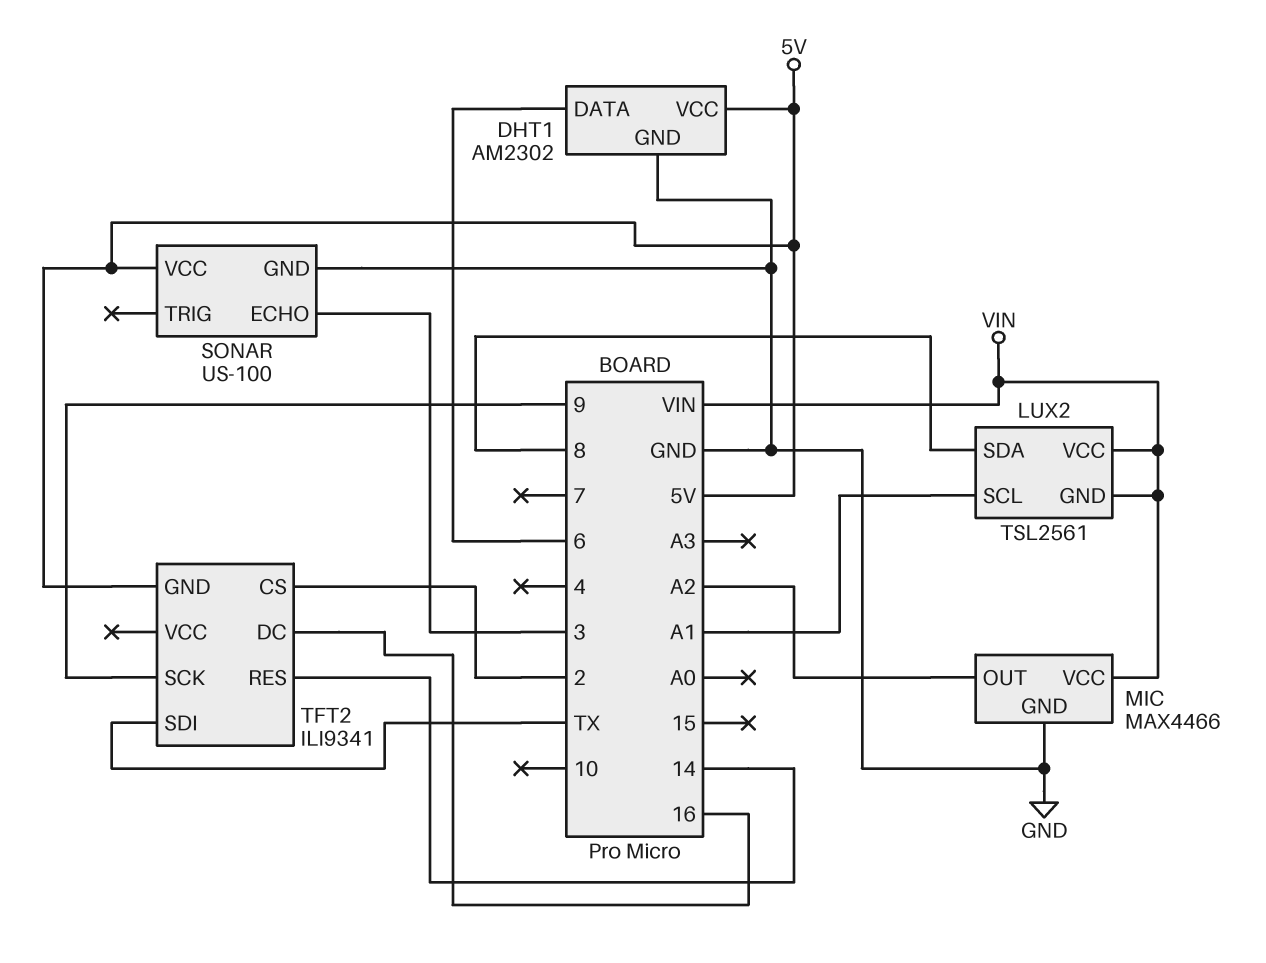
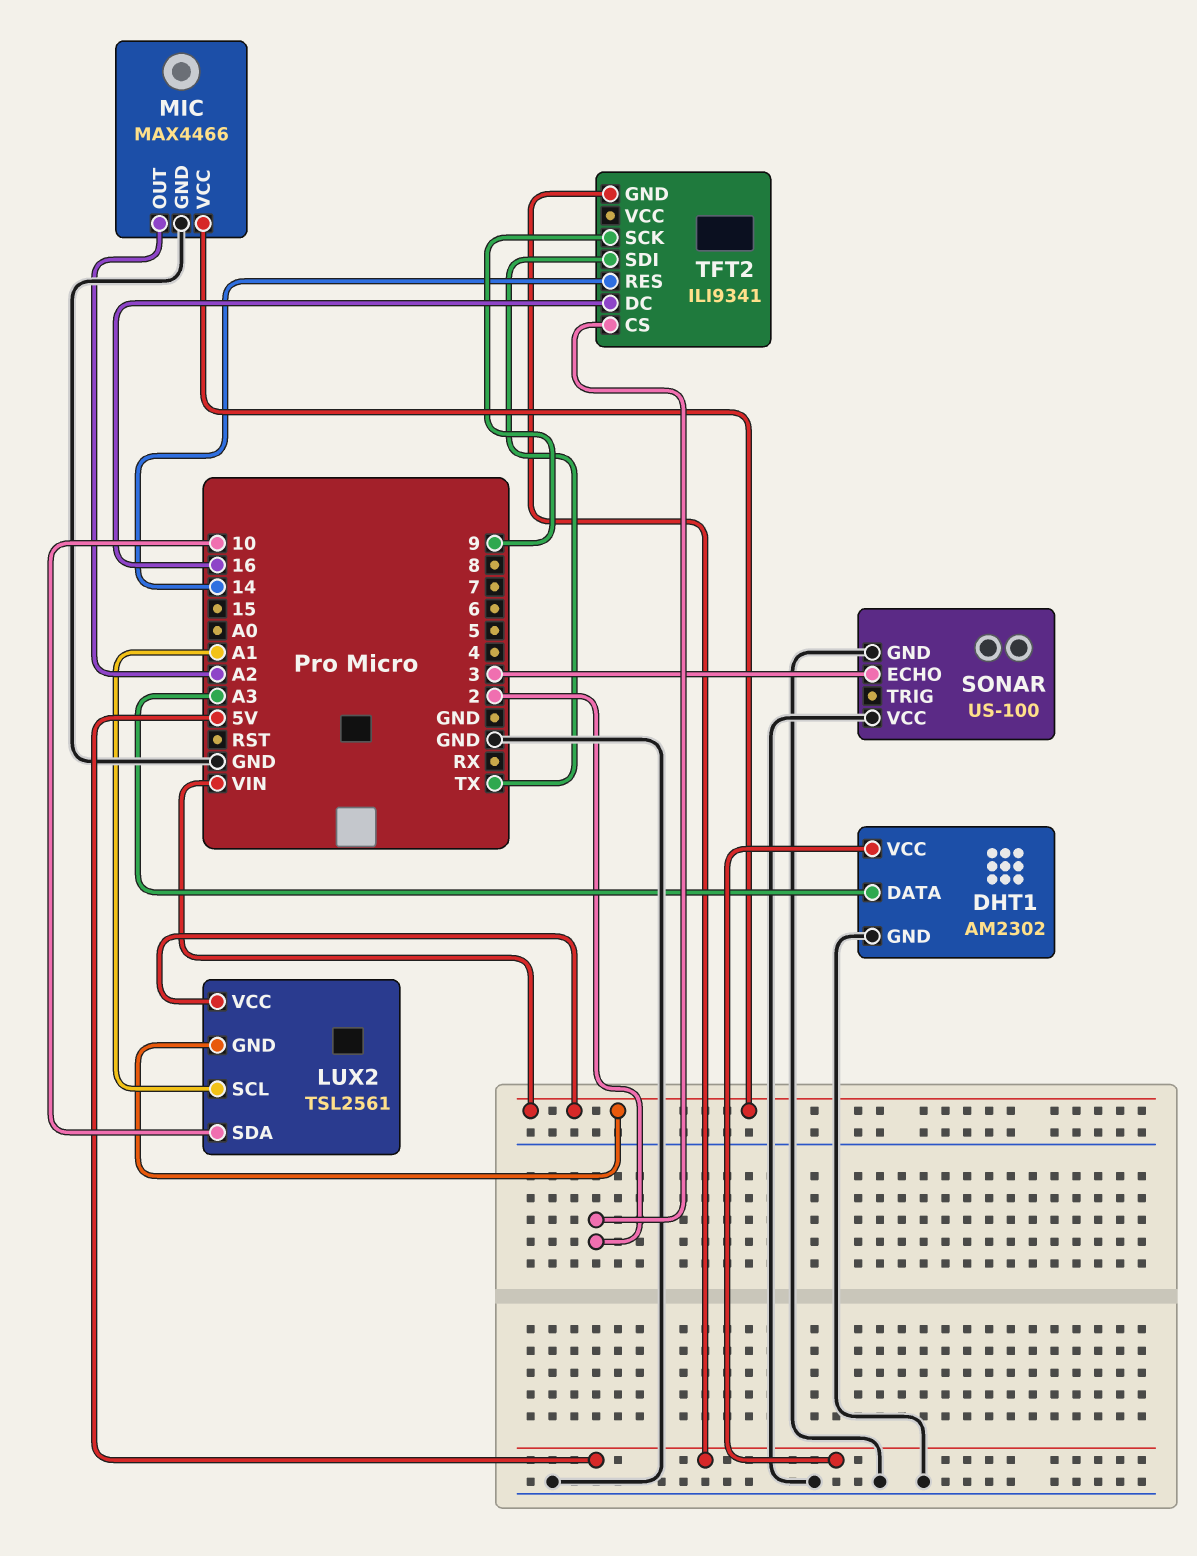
DHT1 pin DATA: 6 -> A3
LUX2 pin SDA: 8 -> 10
SONAR pin VCC: 5V -> GND

